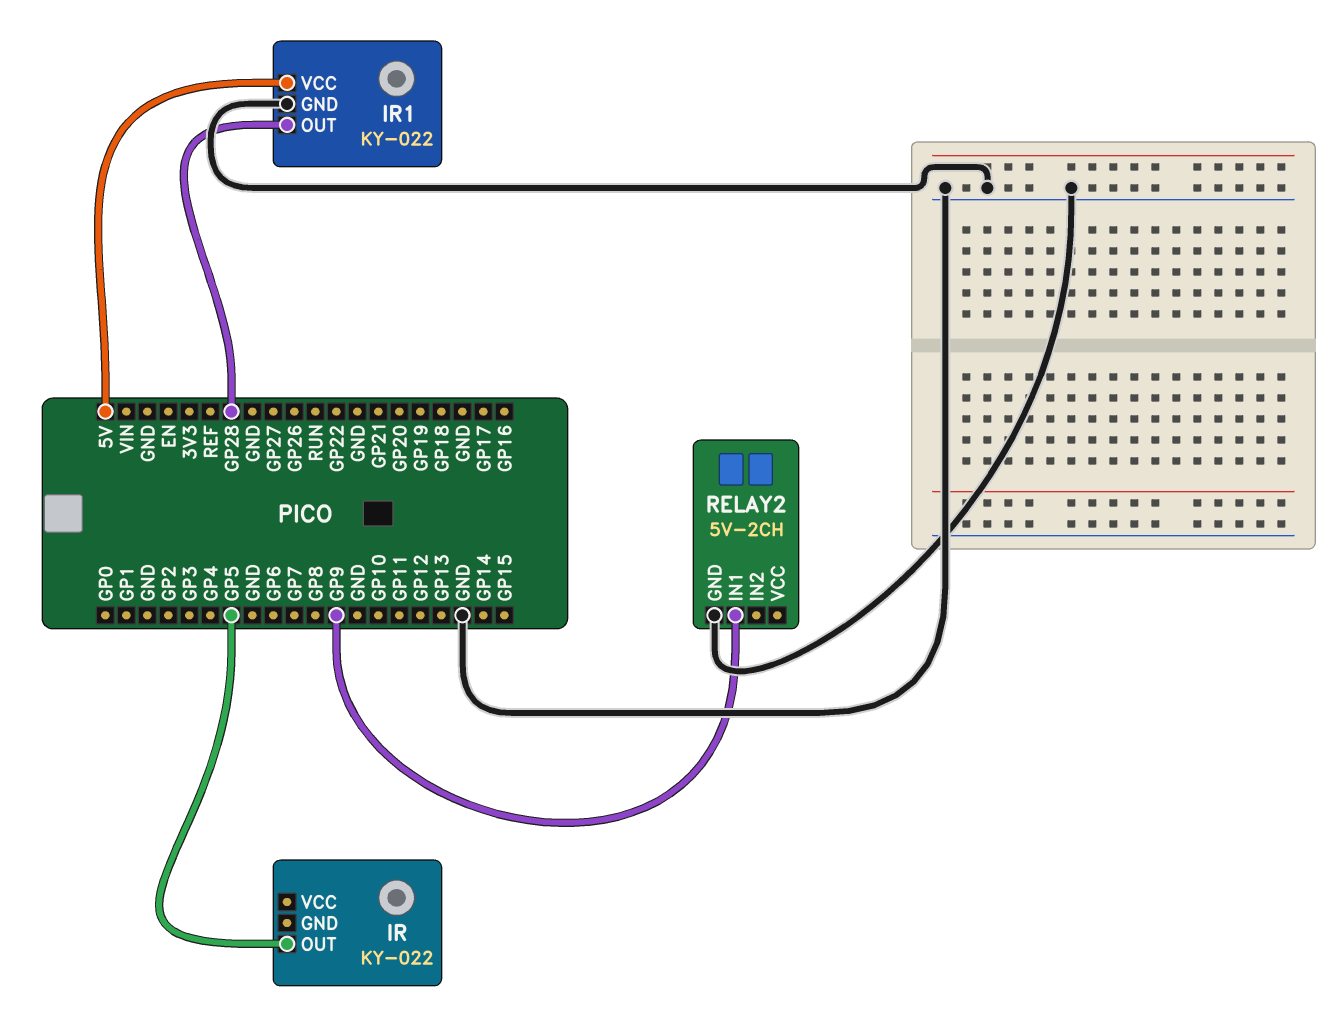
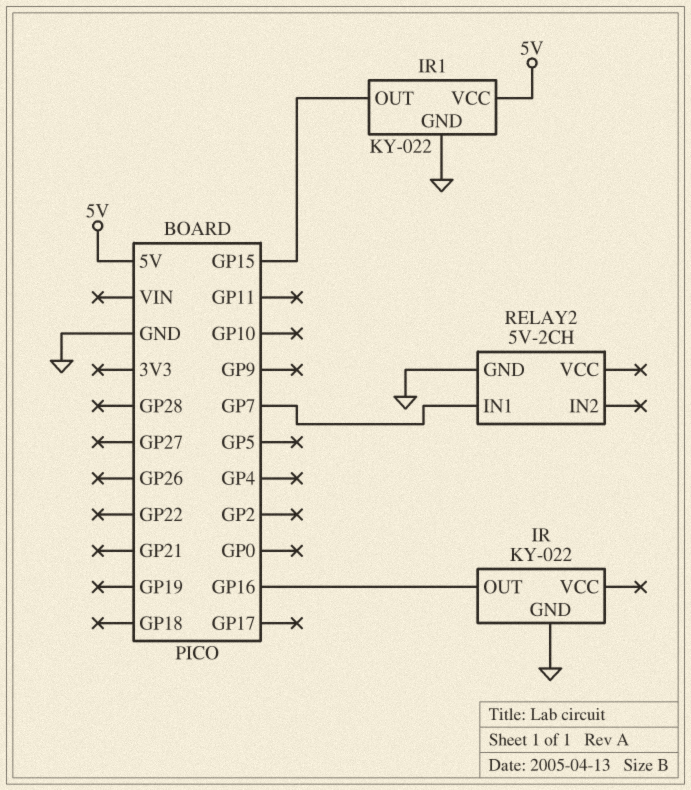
IR pin GND: none -> GND
IR pin OUT: GP5 -> GP16
IR1 pin OUT: GP28 -> GP15
RELAY2 pin IN1: GP9 -> GP7

